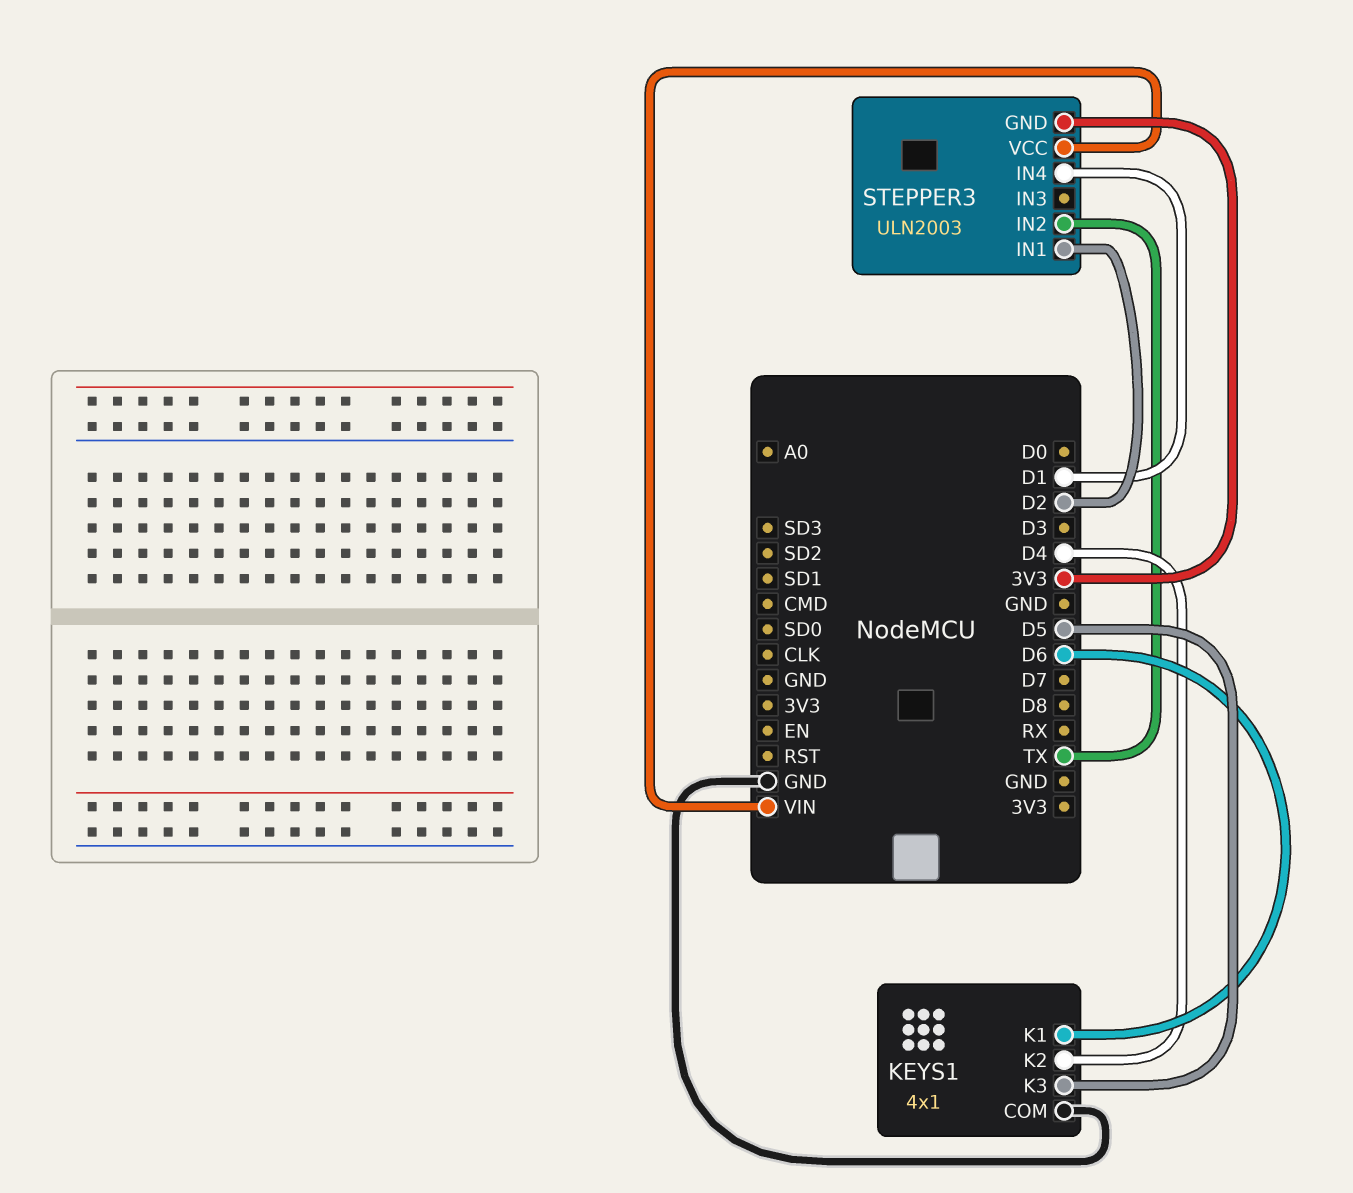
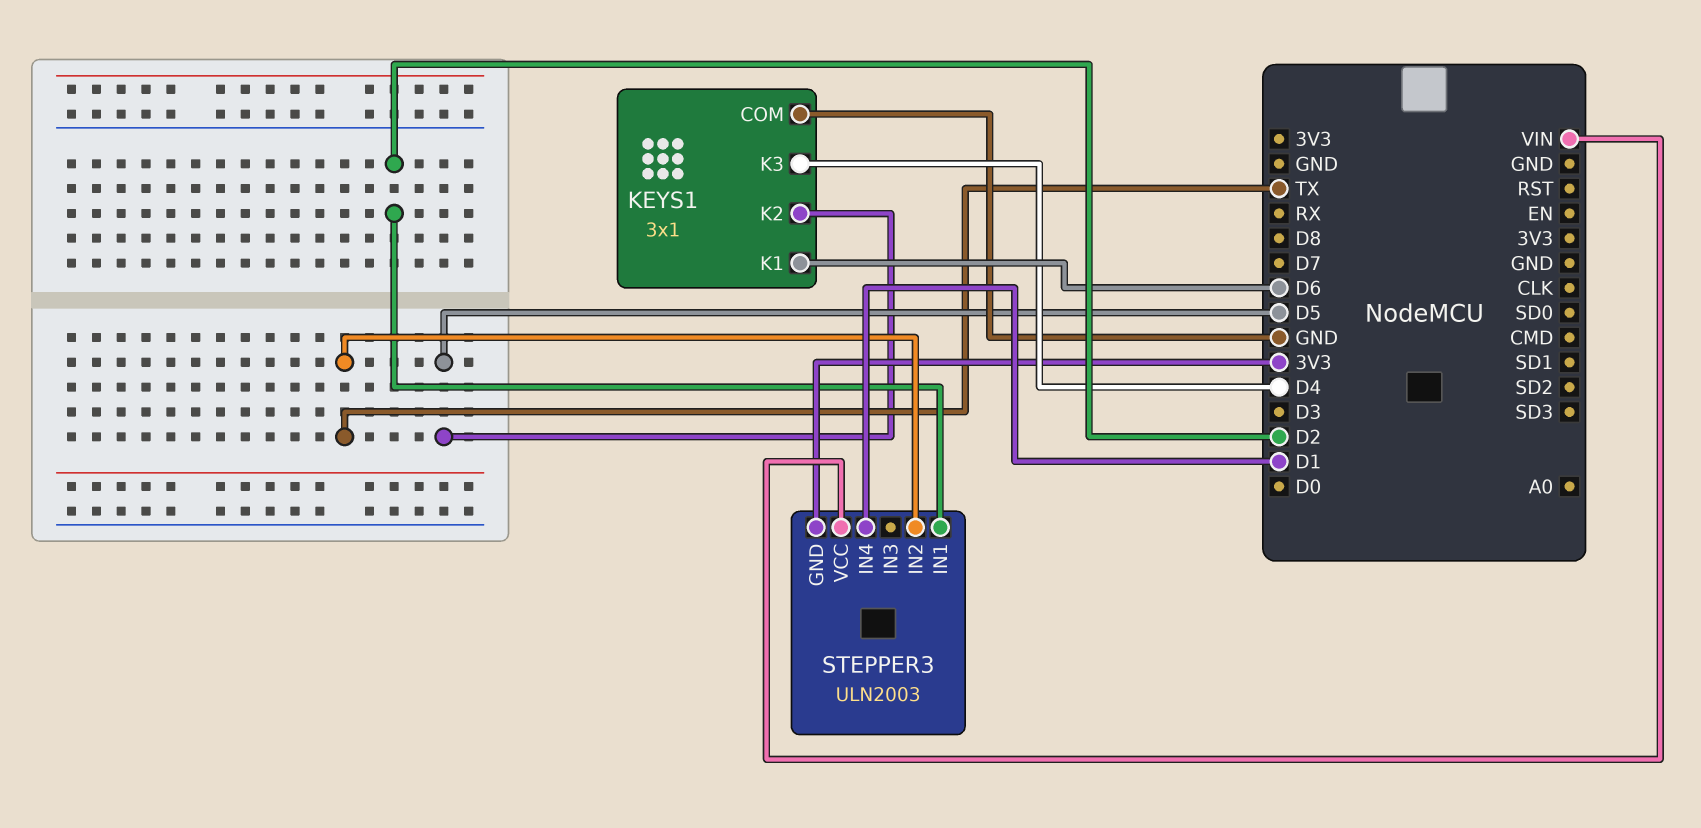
KEYS1: 4x1 -> 3x1
KEYS1 pin K2: D4 -> D5
KEYS1 pin K3: D5 -> D4

